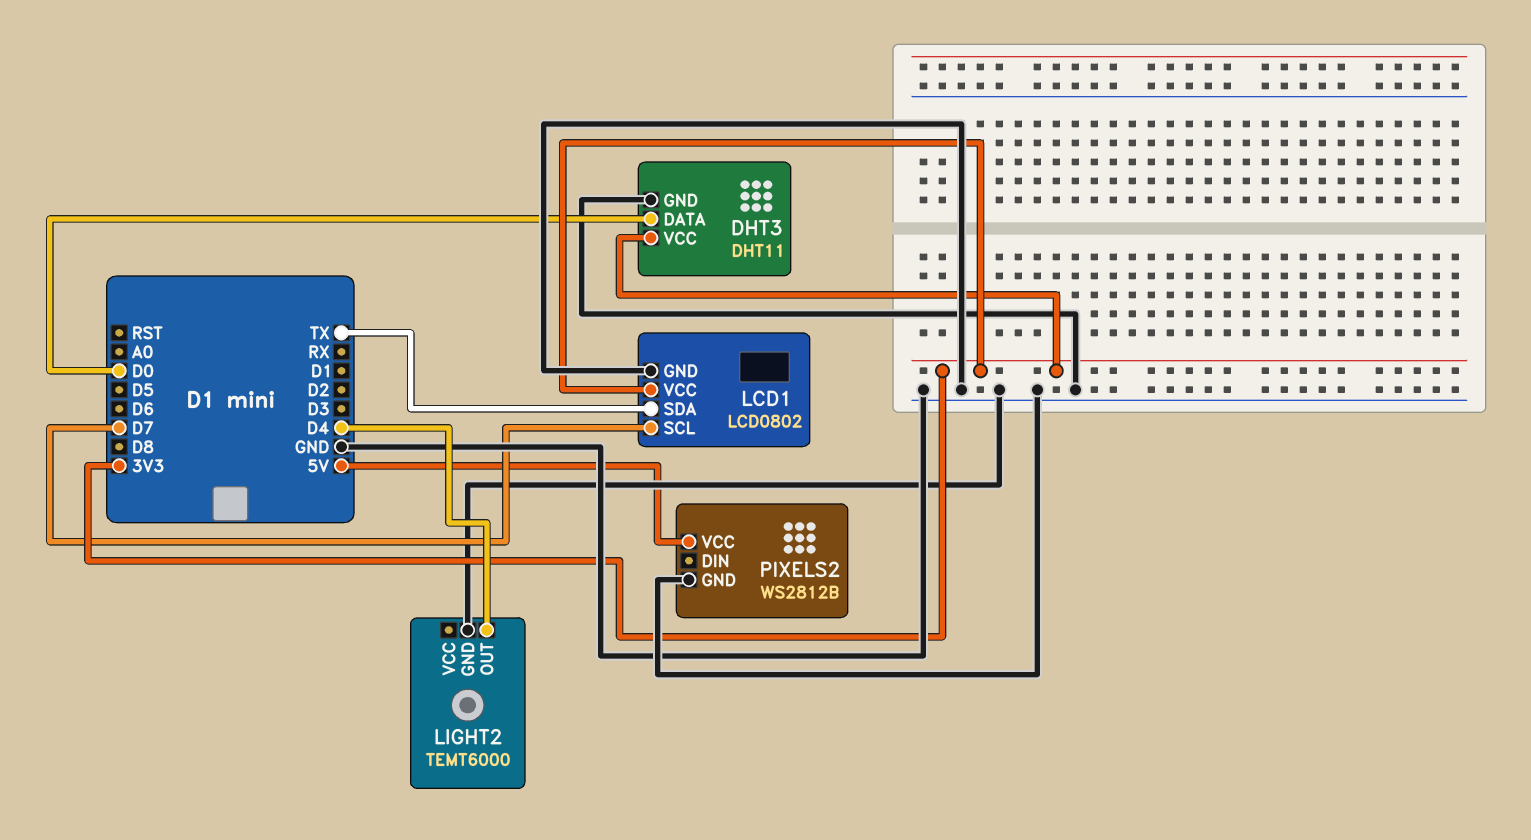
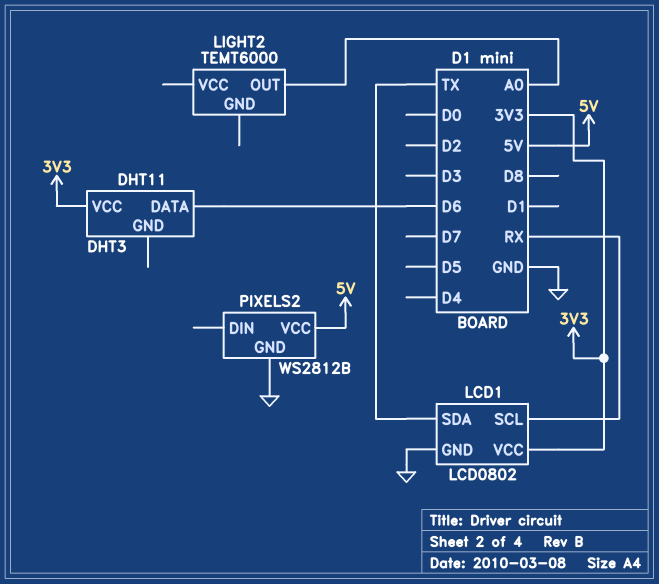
DHT3 pin DATA: D0 -> D6
DHT3 pin GND: GND -> none
LCD1 pin SCL: D7 -> RX
LIGHT2 pin GND: GND -> none
LIGHT2 pin OUT: D4 -> A0

